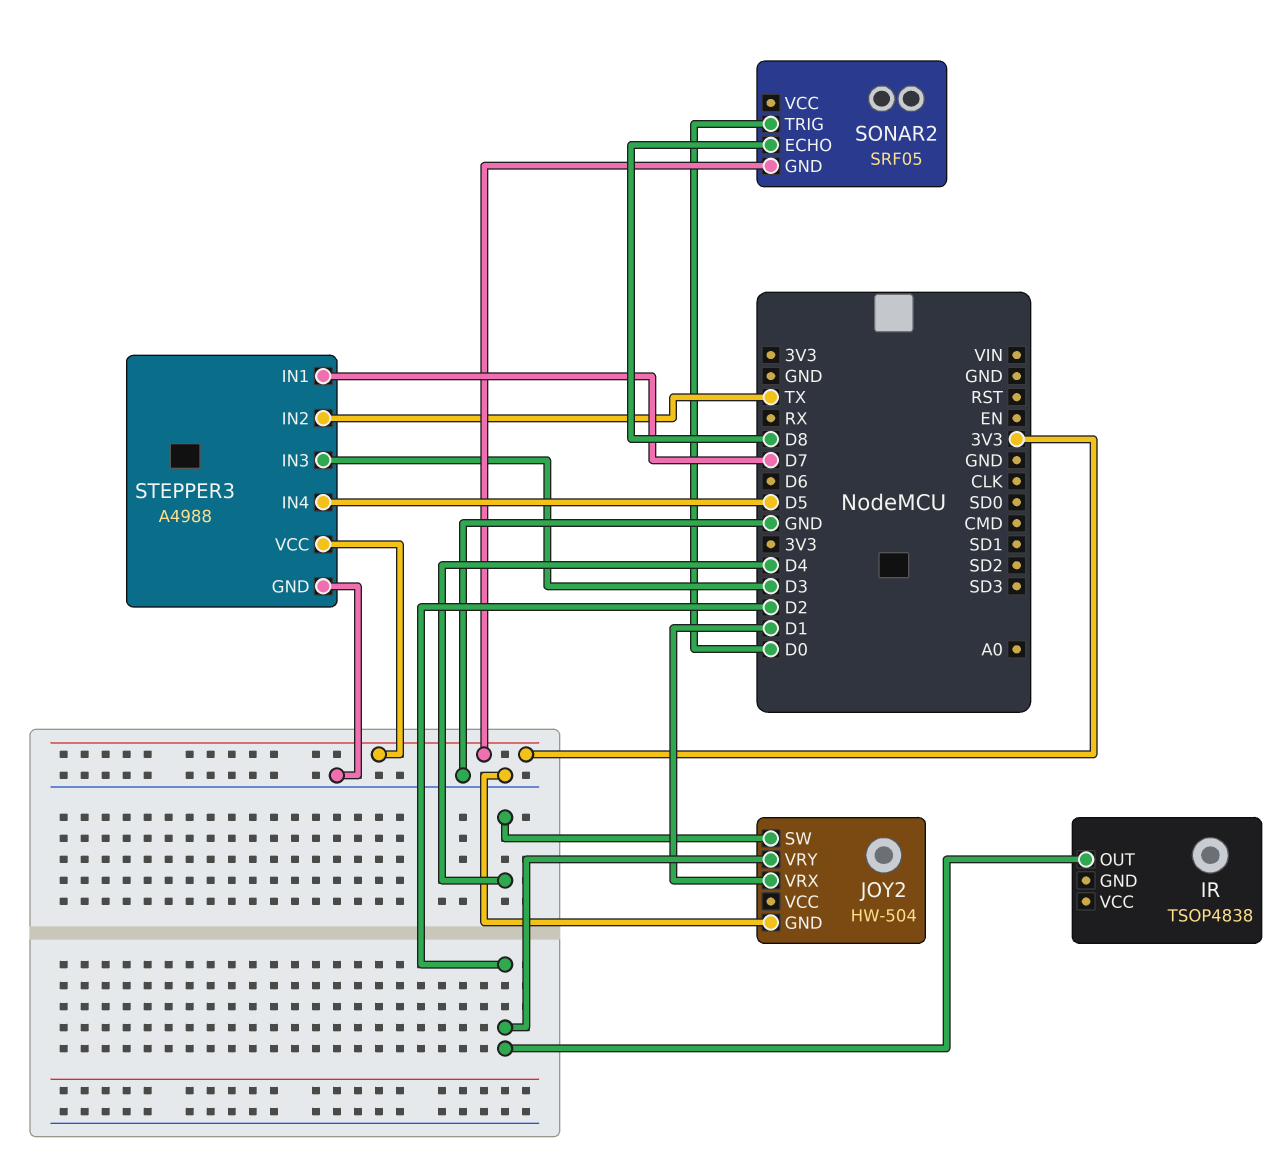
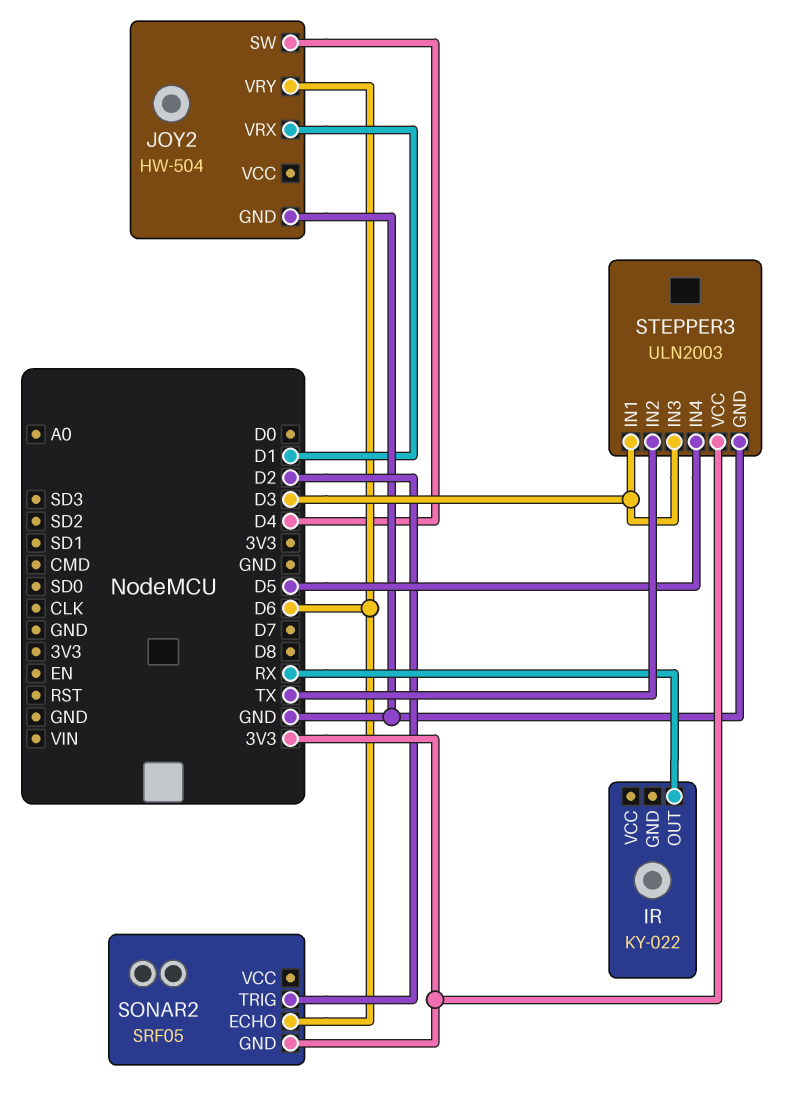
IR: TSOP4838 -> KY-022
IR pin OUT: D2 -> RX
JOY2 pin VRY: D2 -> D6
SONAR2 pin ECHO: D8 -> D6
SONAR2 pin TRIG: D0 -> D2
STEPPER3: A4988 -> ULN2003
STEPPER3 pin IN1: D7 -> D3

